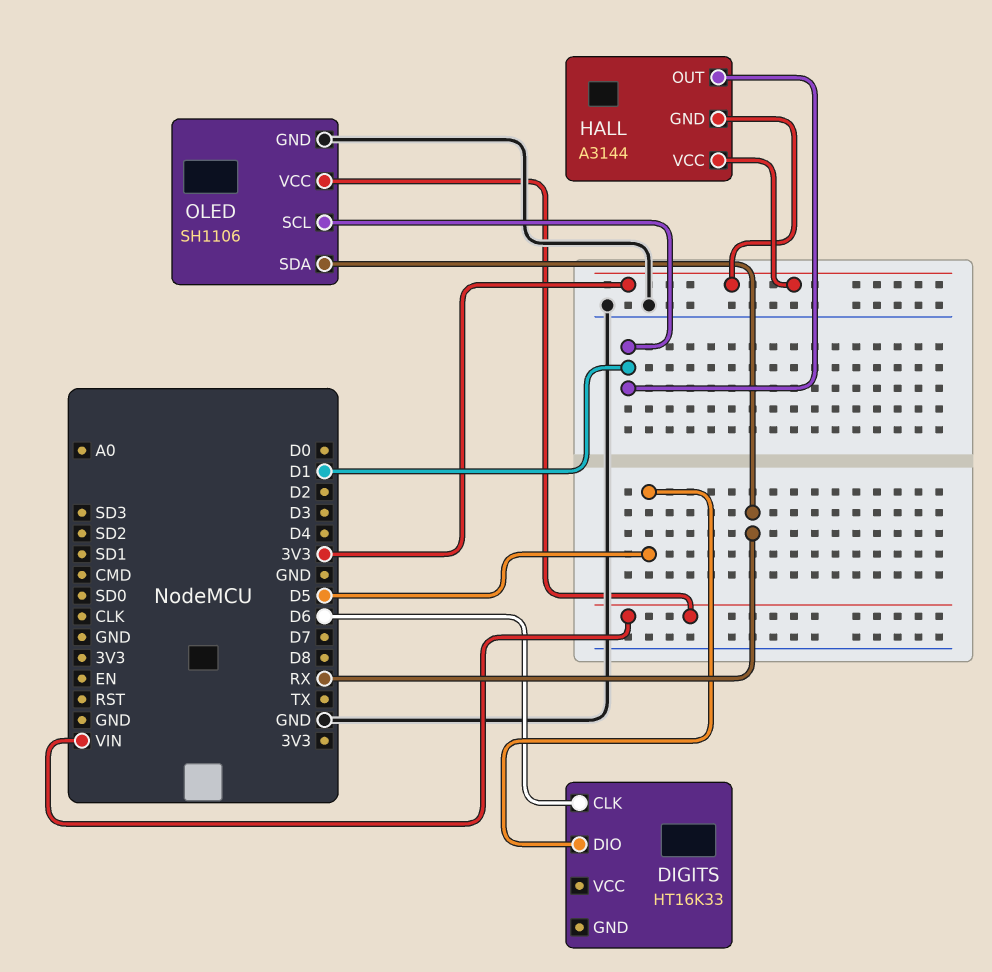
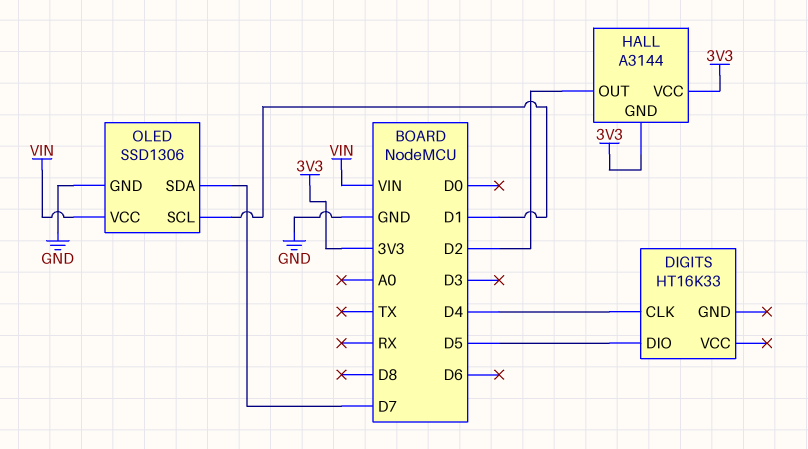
DIGITS pin CLK: D6 -> D4
HALL pin OUT: D1 -> D2
OLED: SH1106 -> SSD1306
OLED pin SDA: RX -> D7

